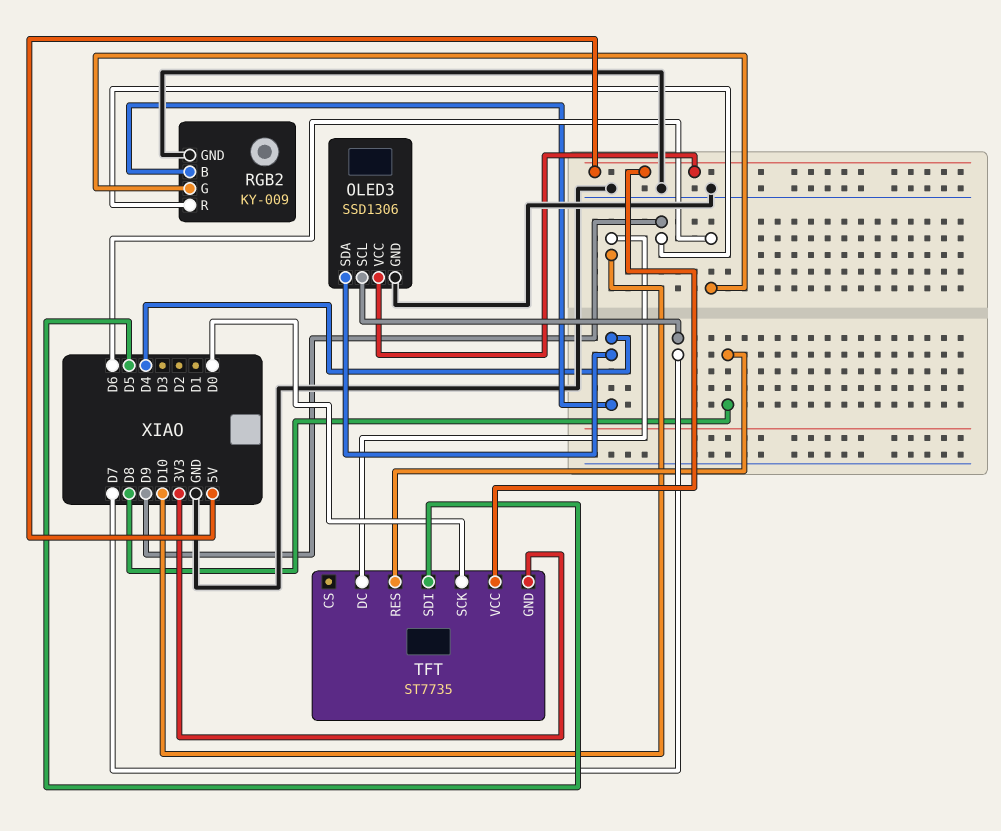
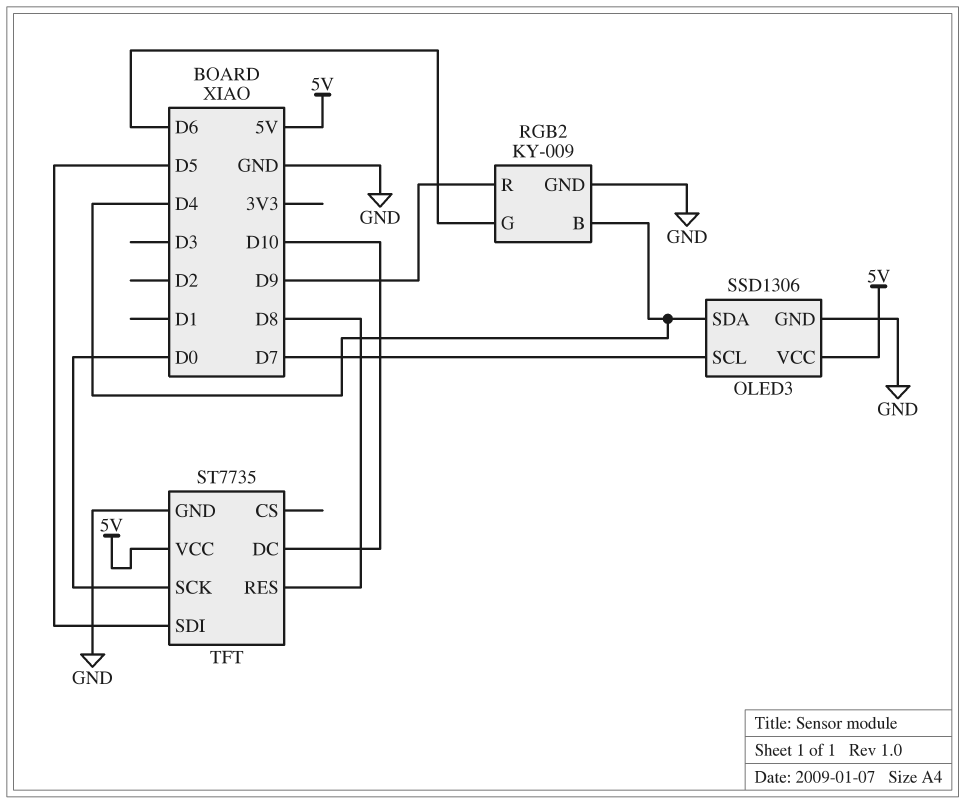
TFT pin GND: 3V3 -> GND

